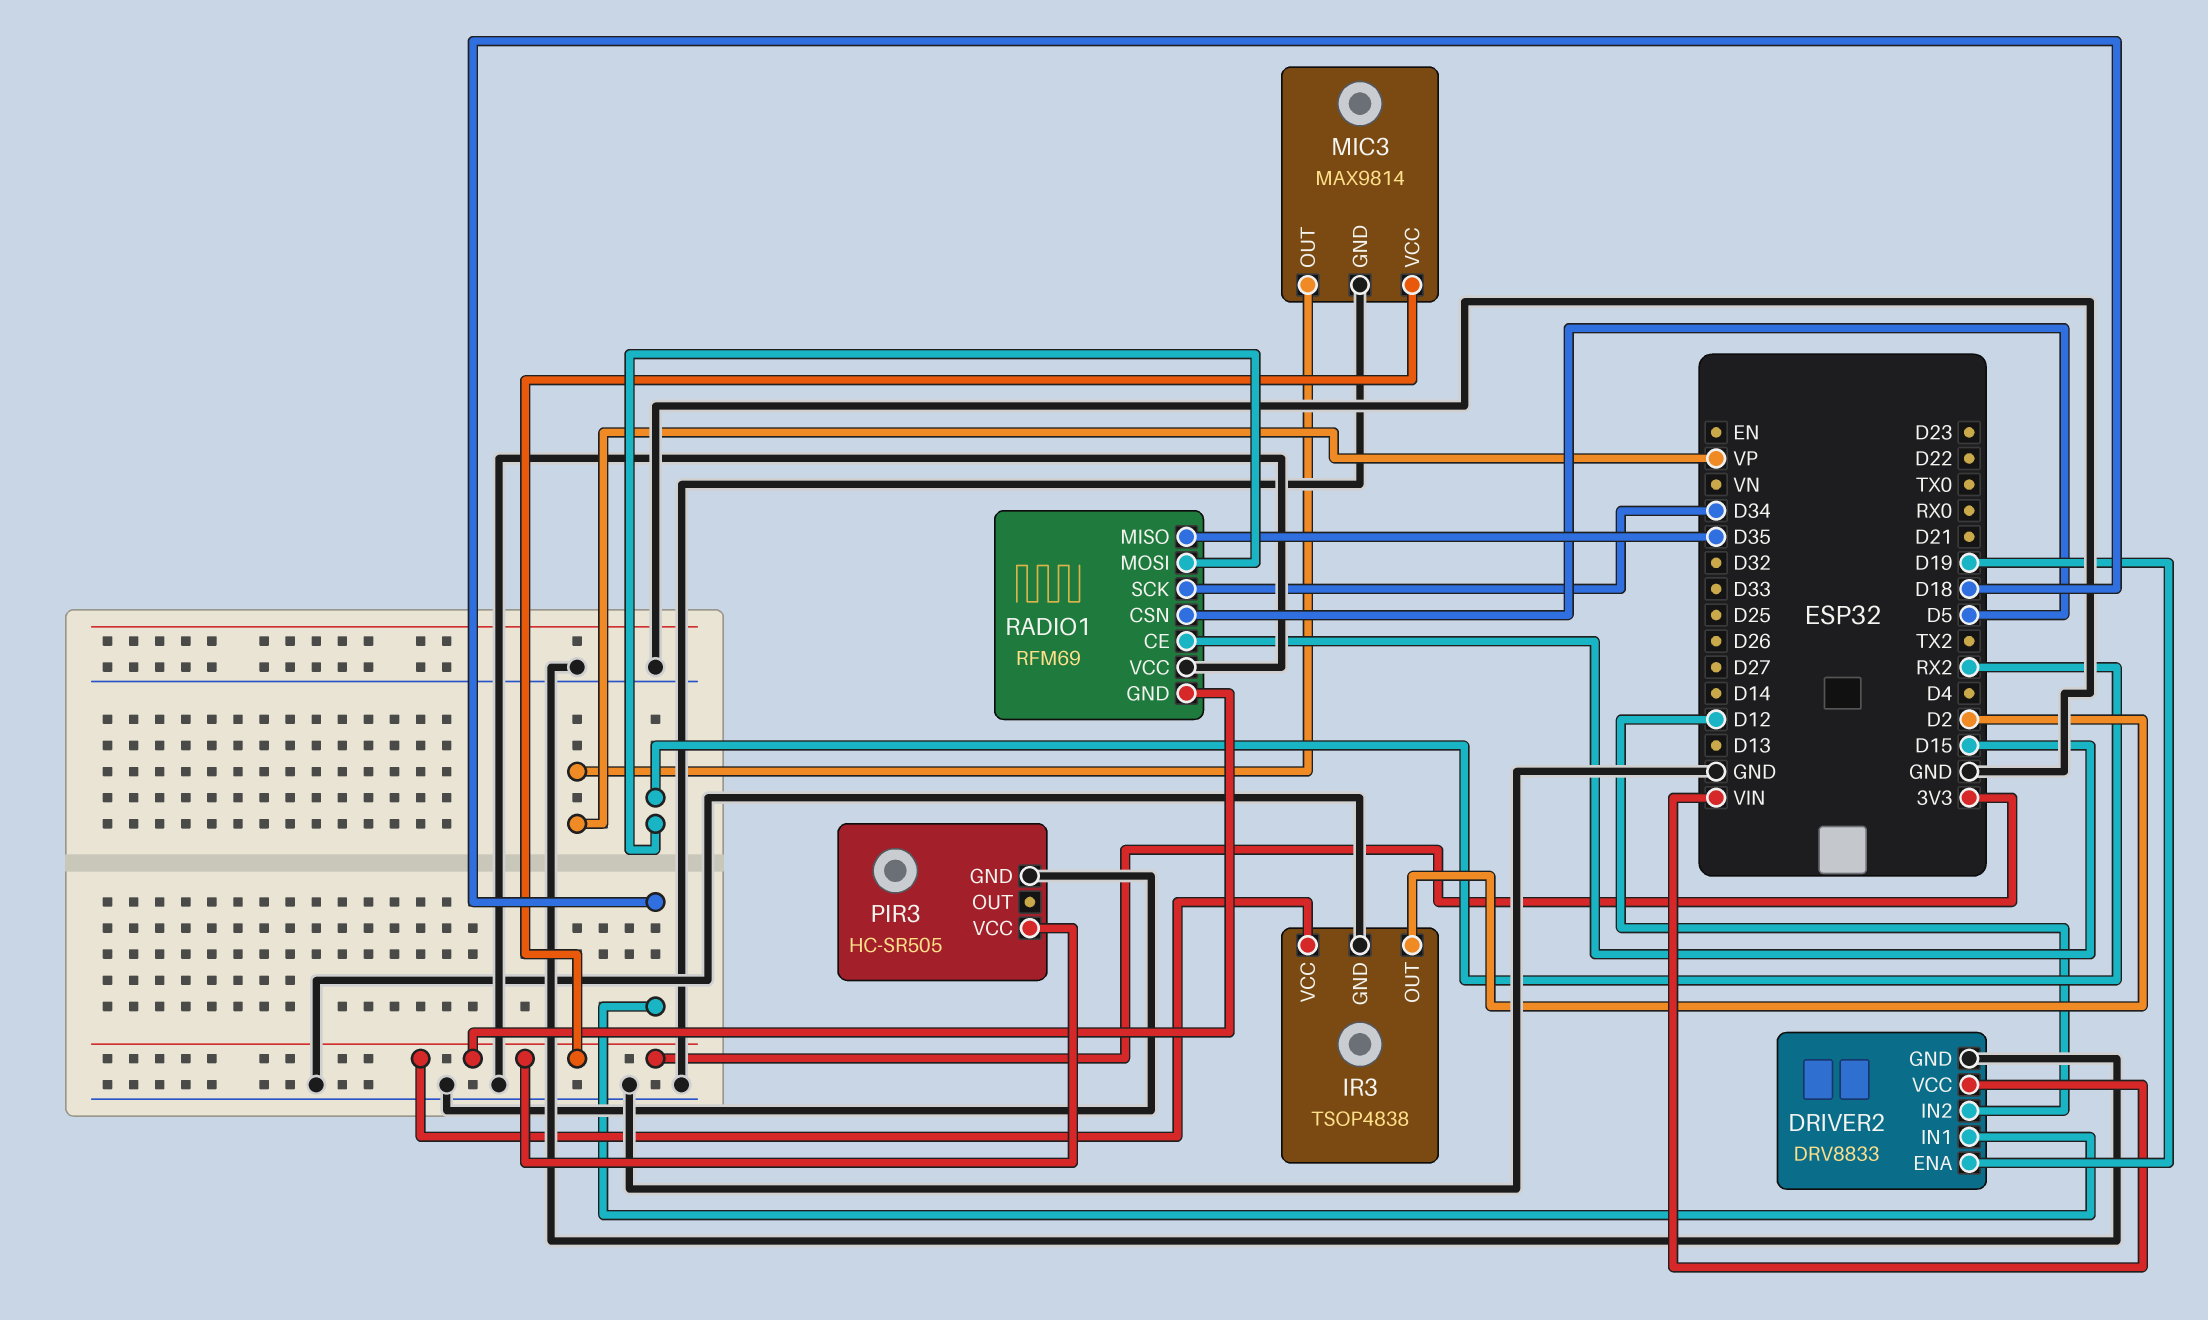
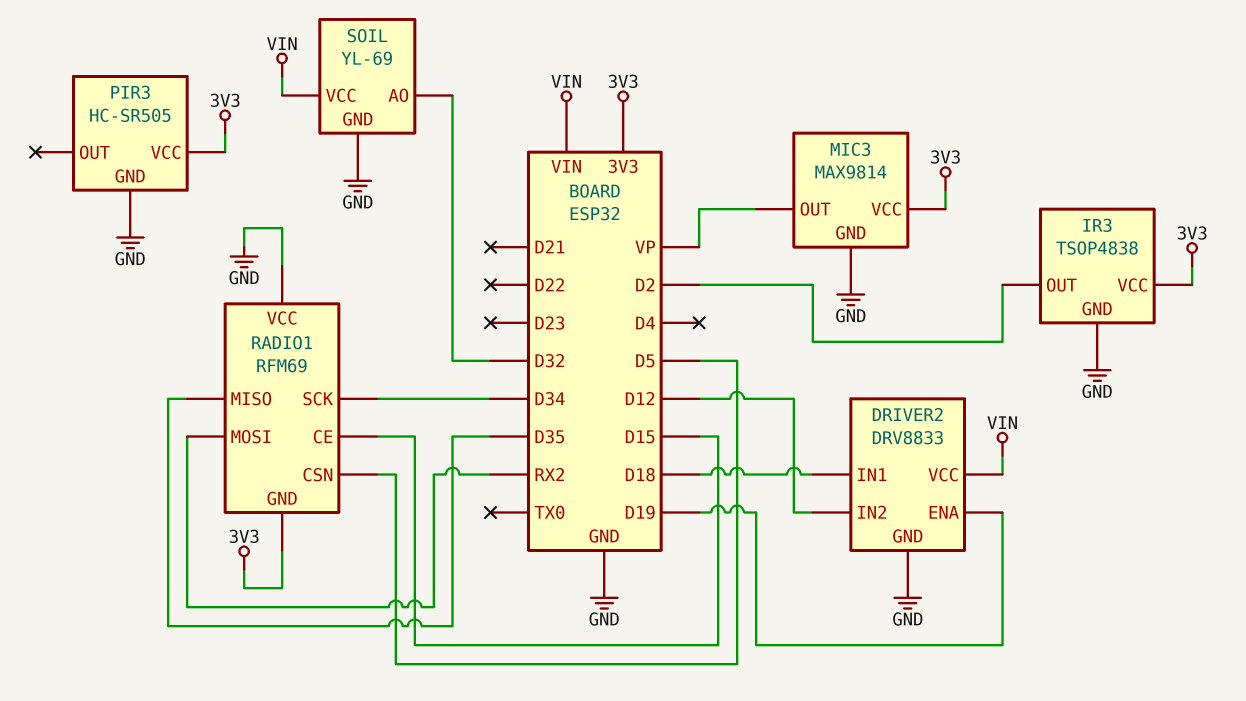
SOIL: none -> YL-69
SOIL pin AO: none -> D32
SOIL pin GND: none -> GND
SOIL pin VCC: none -> VIN

